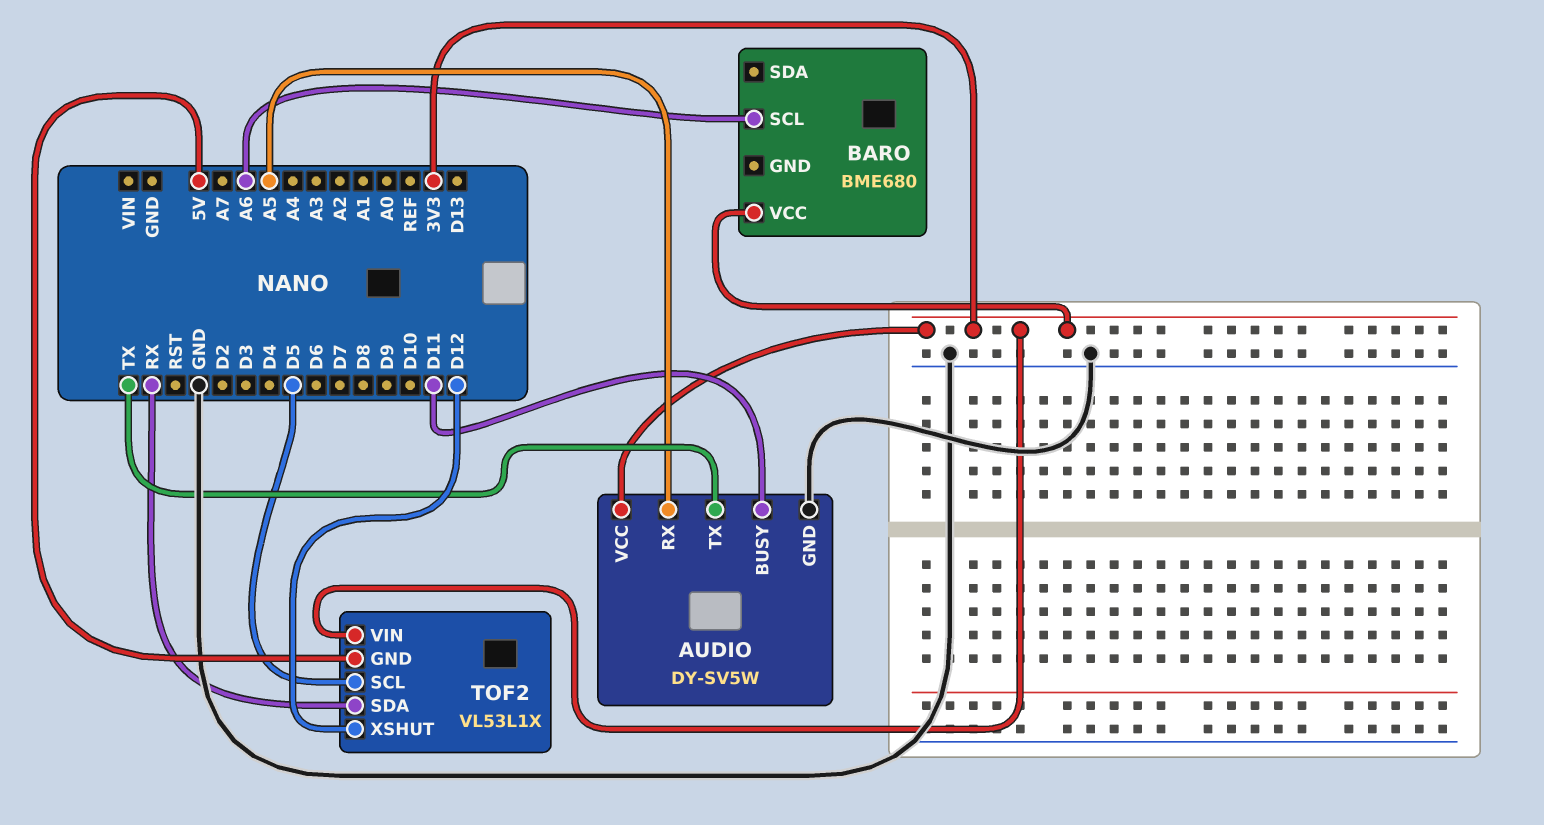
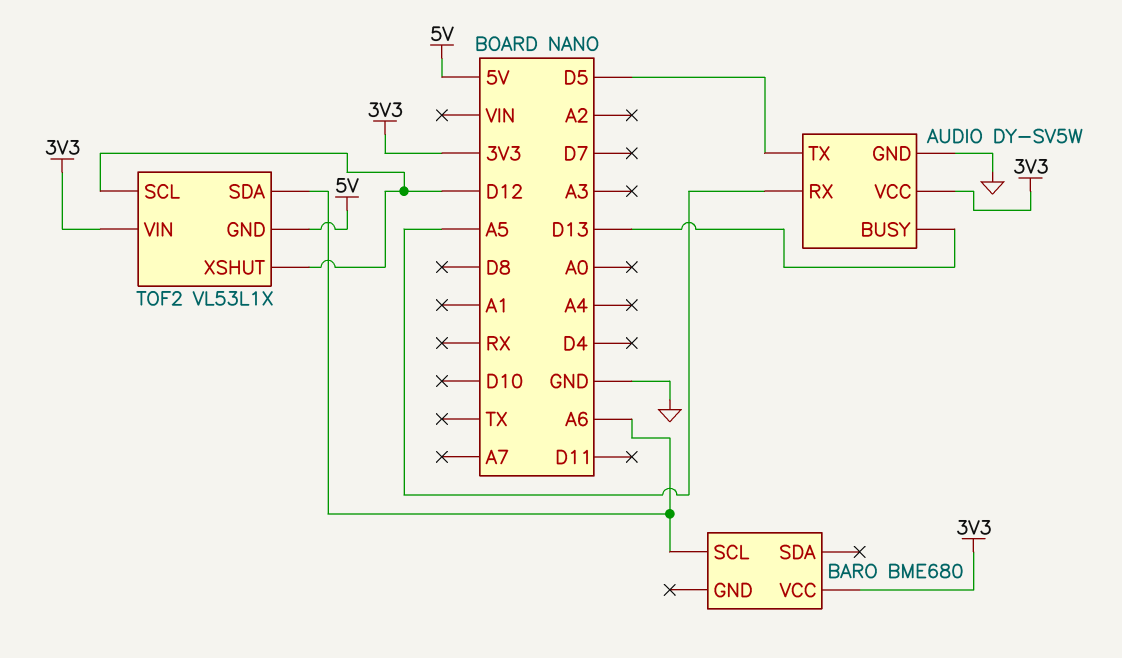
AUDIO pin BUSY: D11 -> D13
AUDIO pin TX: TX -> D5
TOF2 pin SCL: D5 -> D12
TOF2 pin SDA: RX -> A6

